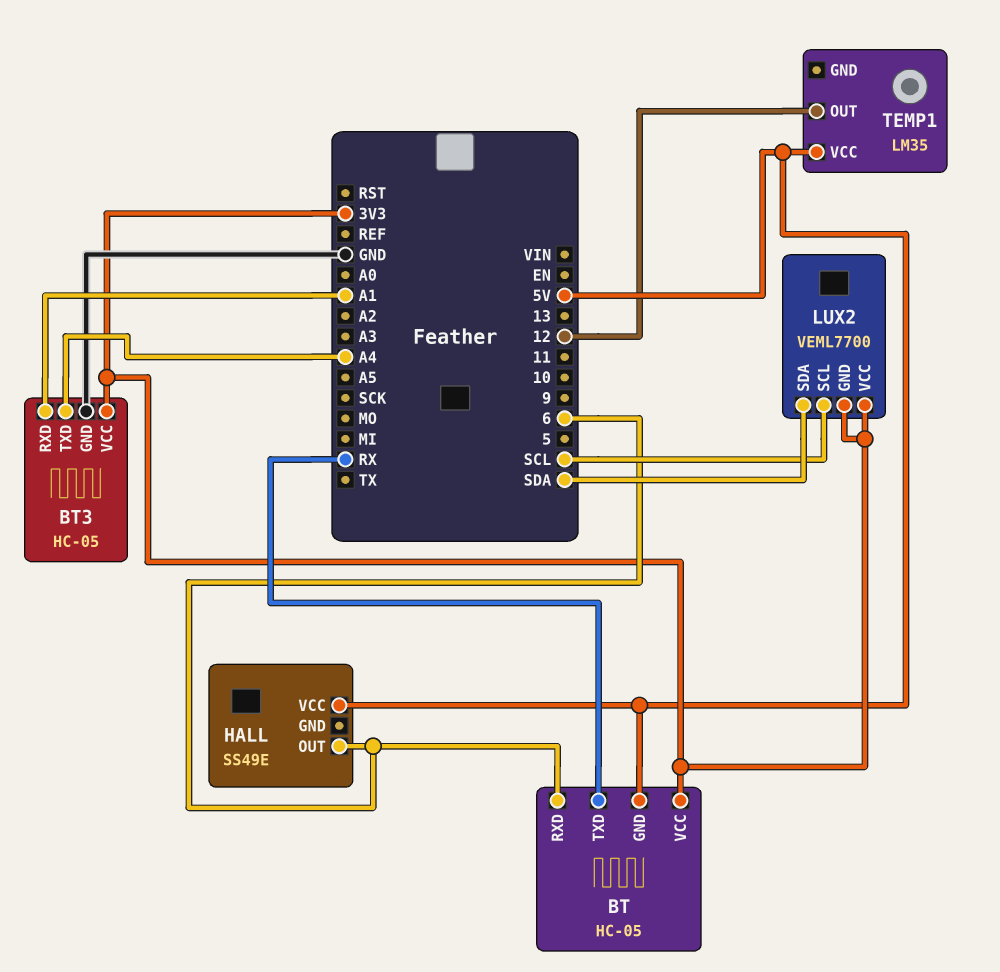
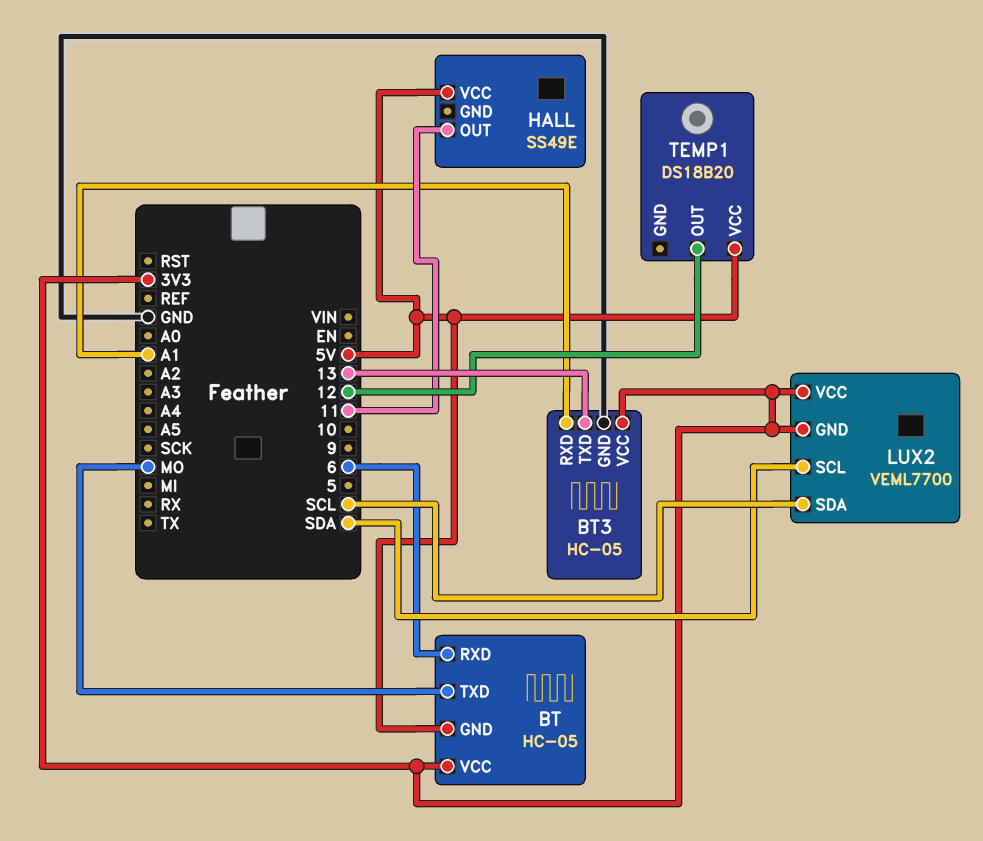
BT pin TXD: RX -> MO
BT3 pin TXD: A4 -> 13
HALL pin OUT: 6 -> 11
LUX2 pin SCL: SCL -> SDA
LUX2 pin SDA: SDA -> SCL
TEMP1: LM35 -> DS18B20

